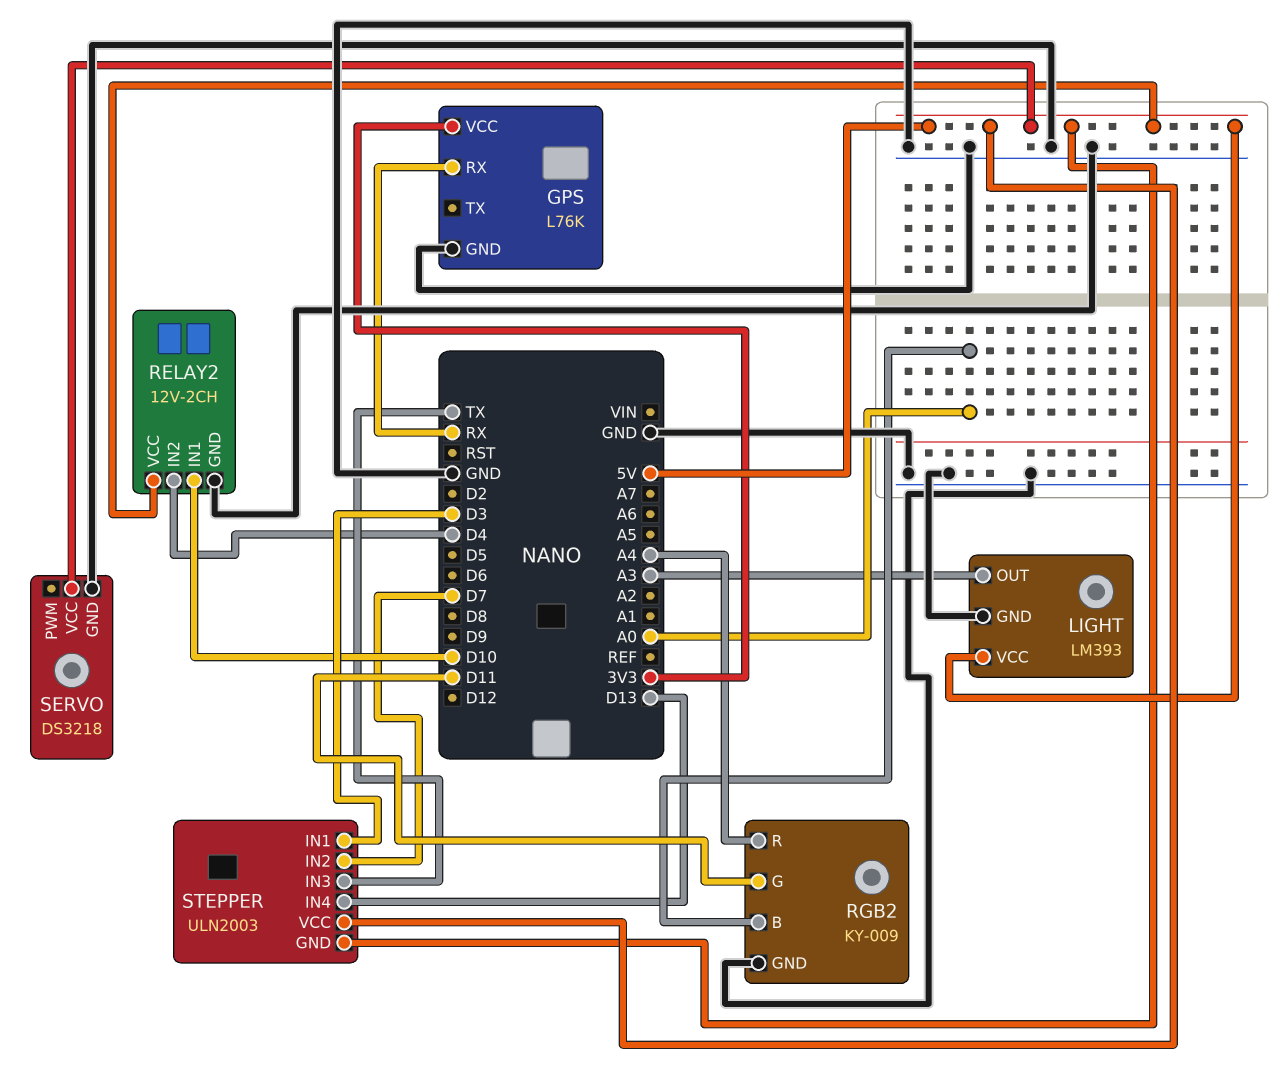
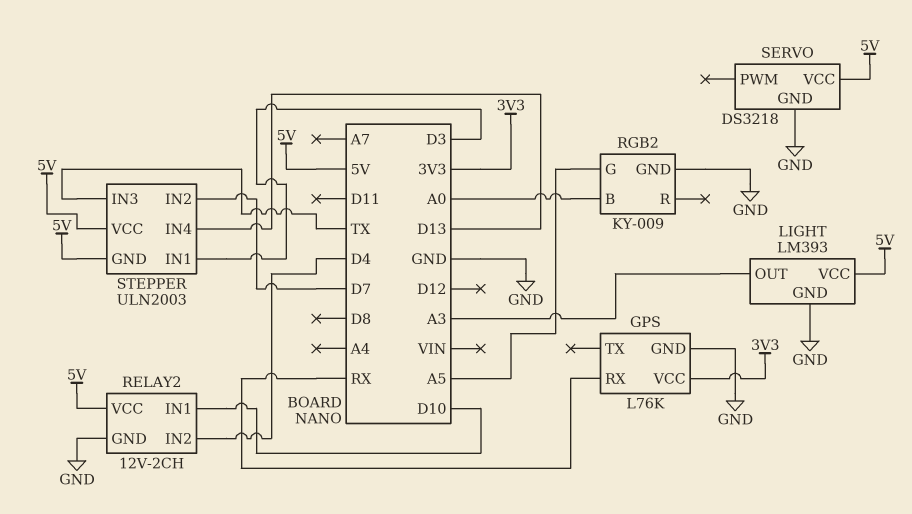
RGB2 pin G: D11 -> A5
RGB2 pin R: A4 -> none

